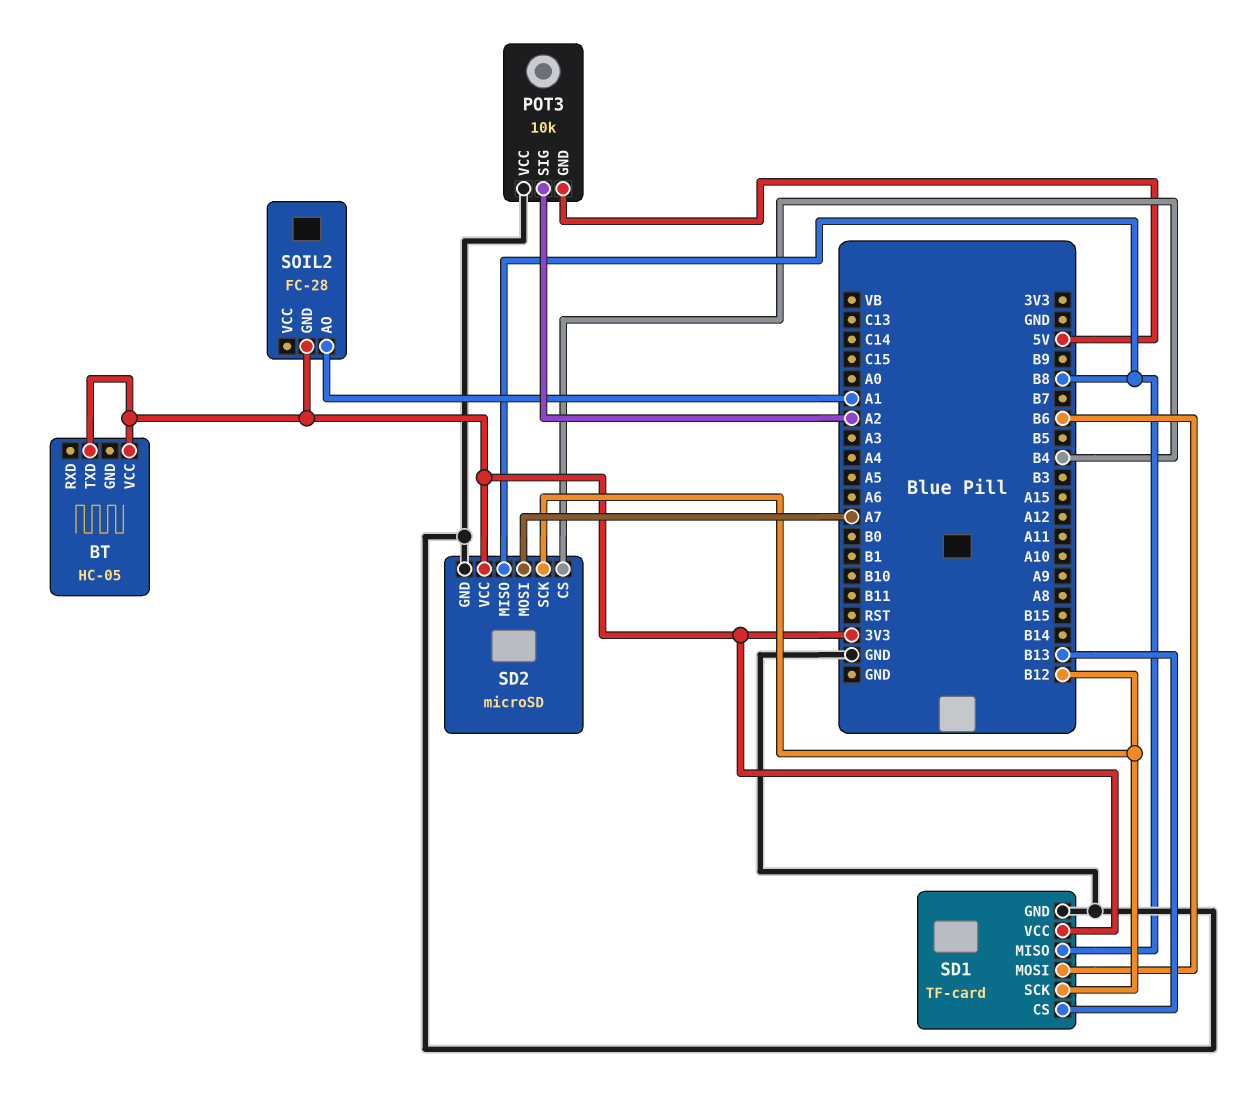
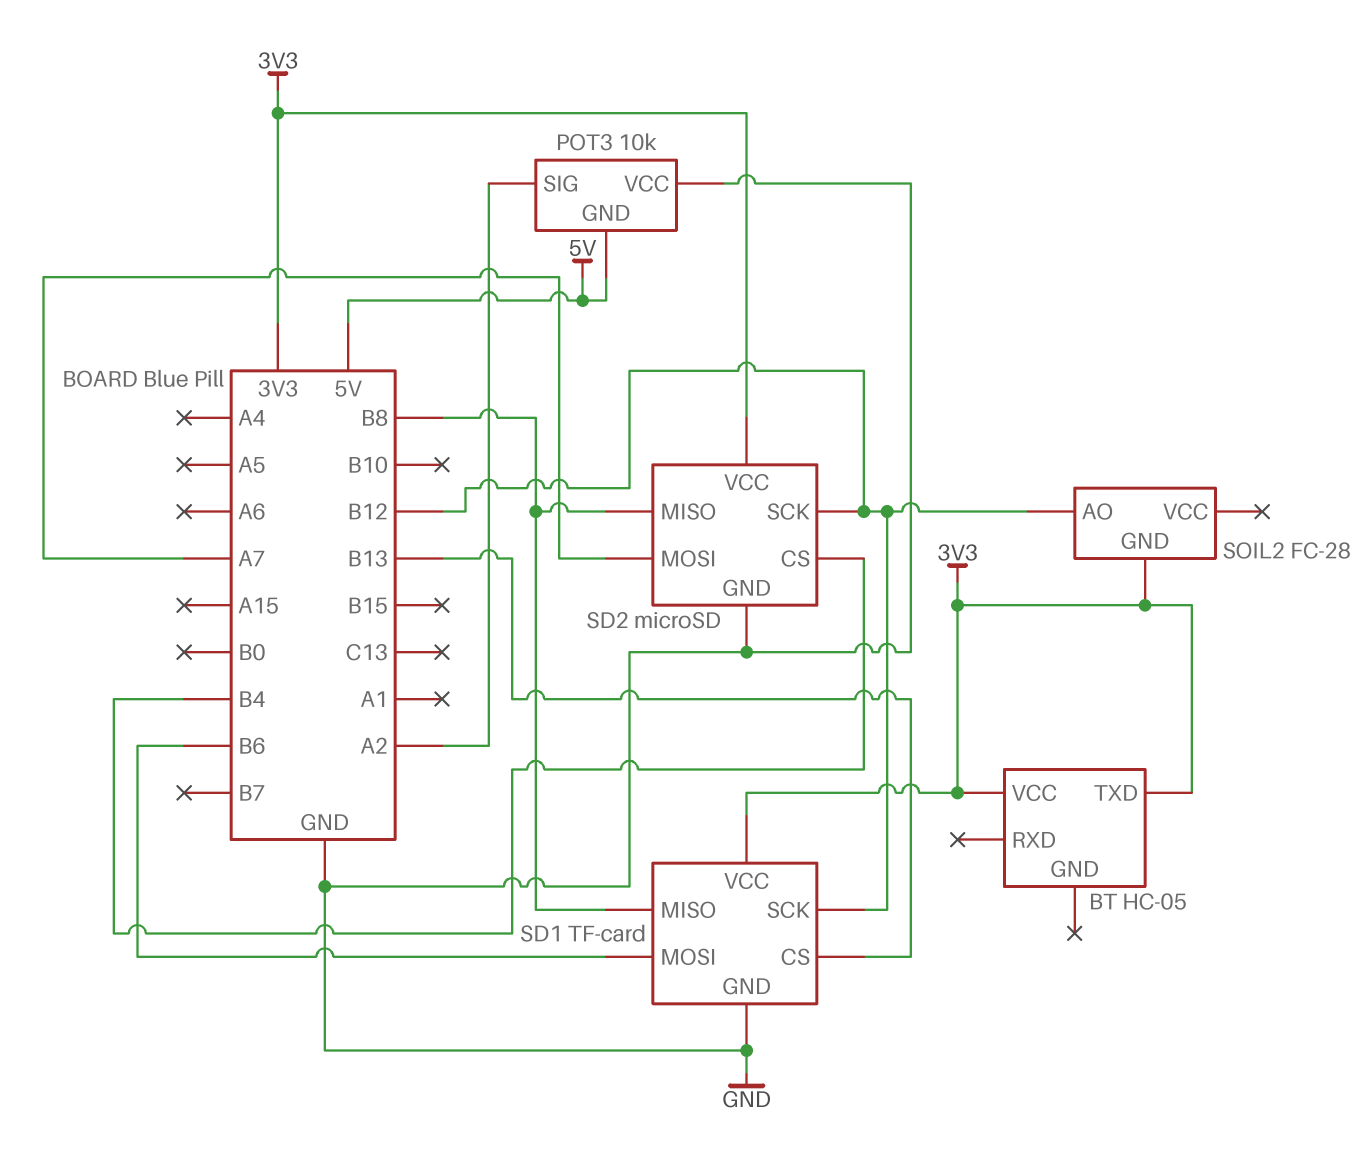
SOIL2 pin AO: A1 -> B12

